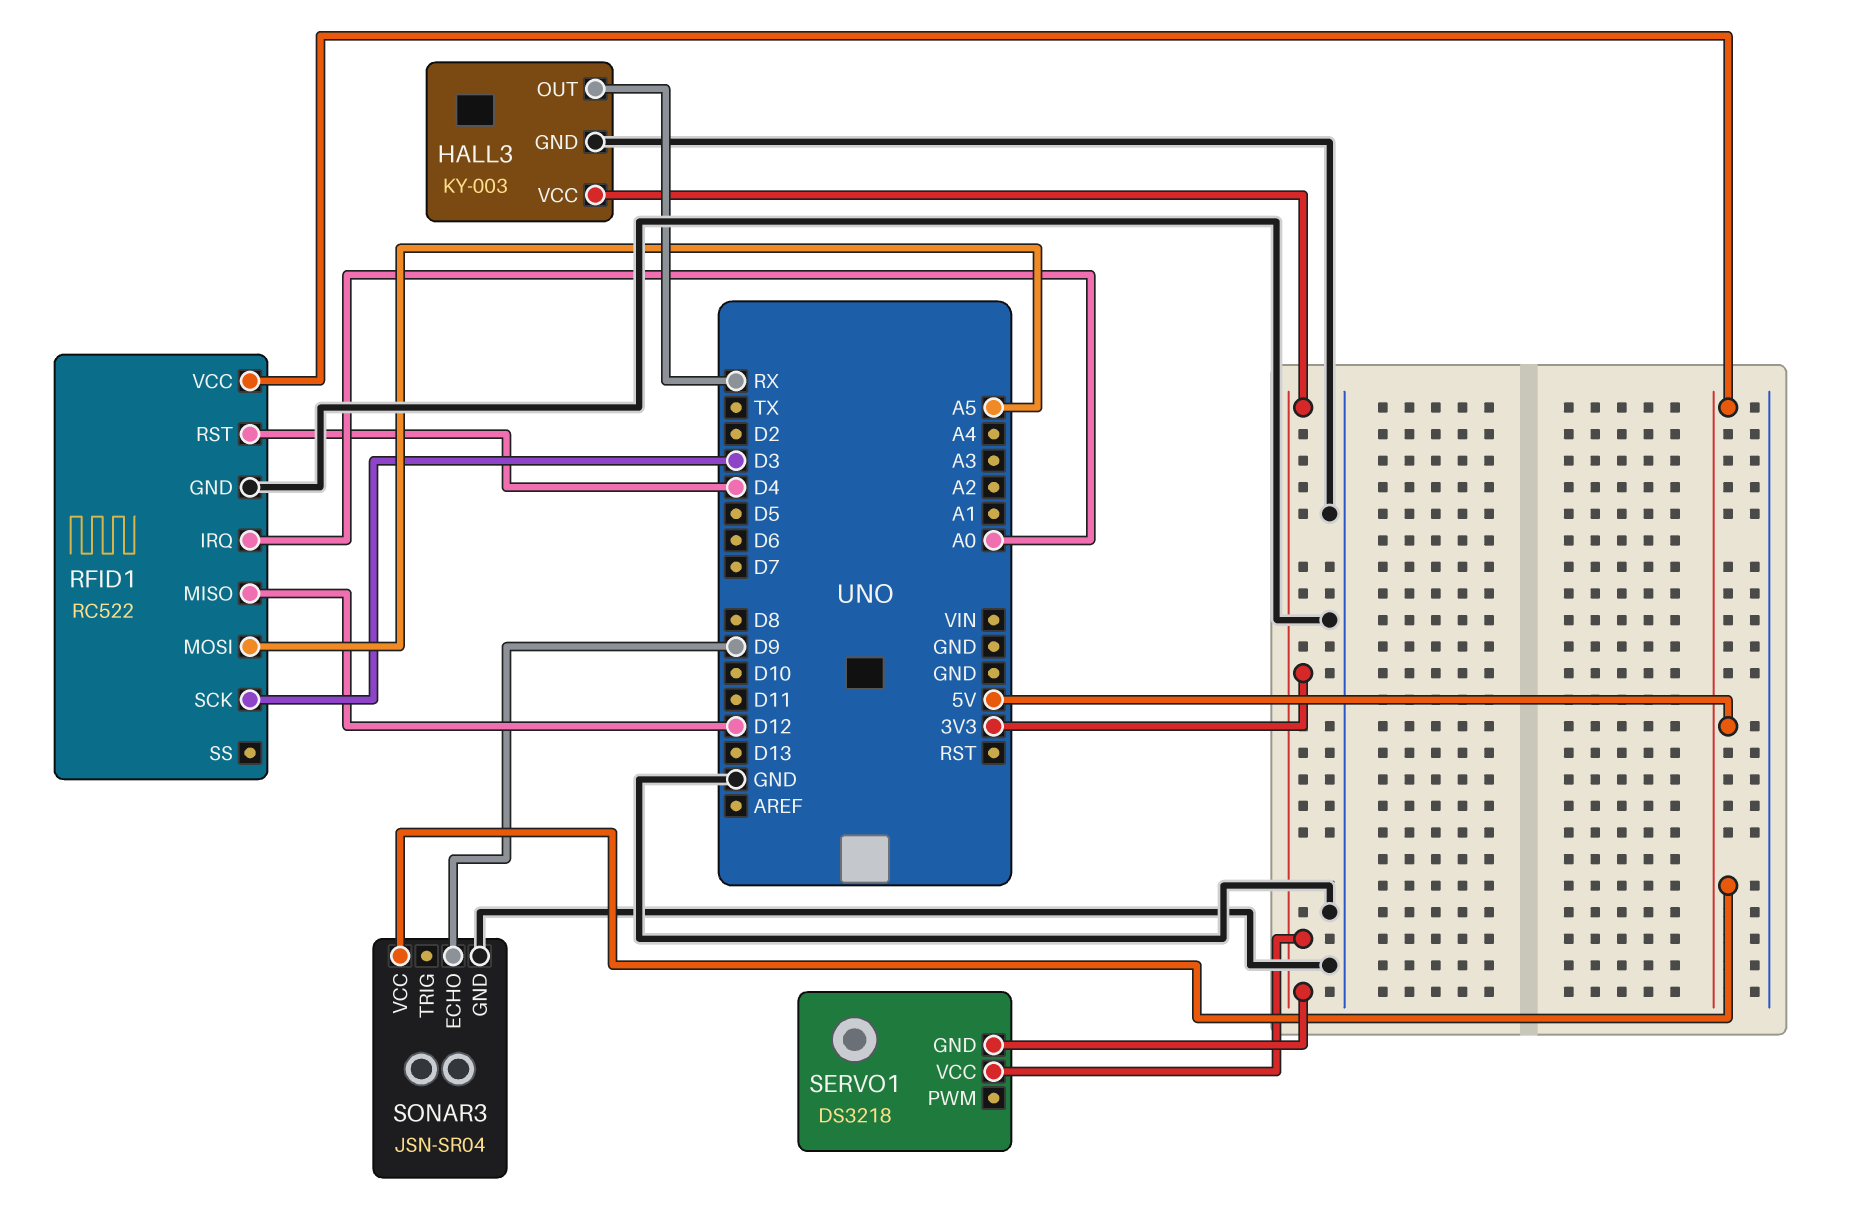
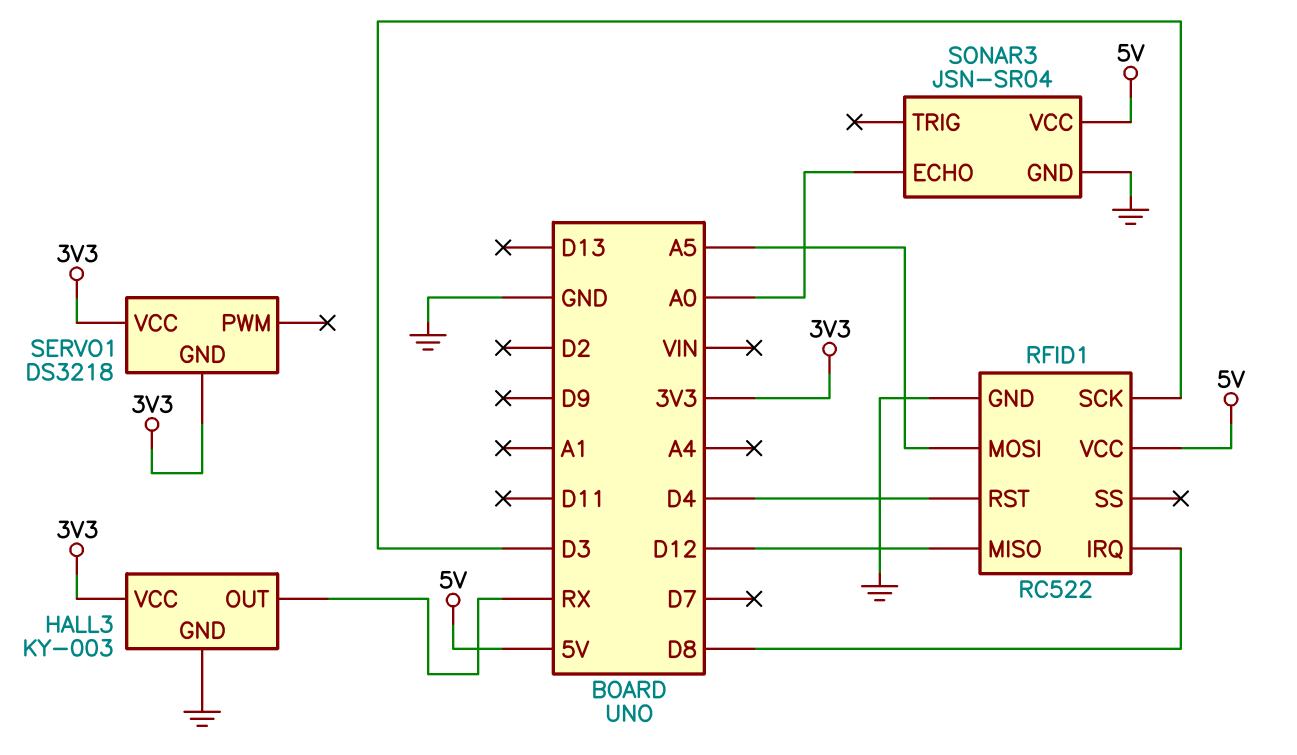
RFID1 pin IRQ: A0 -> D8
SONAR3 pin ECHO: D9 -> A0

